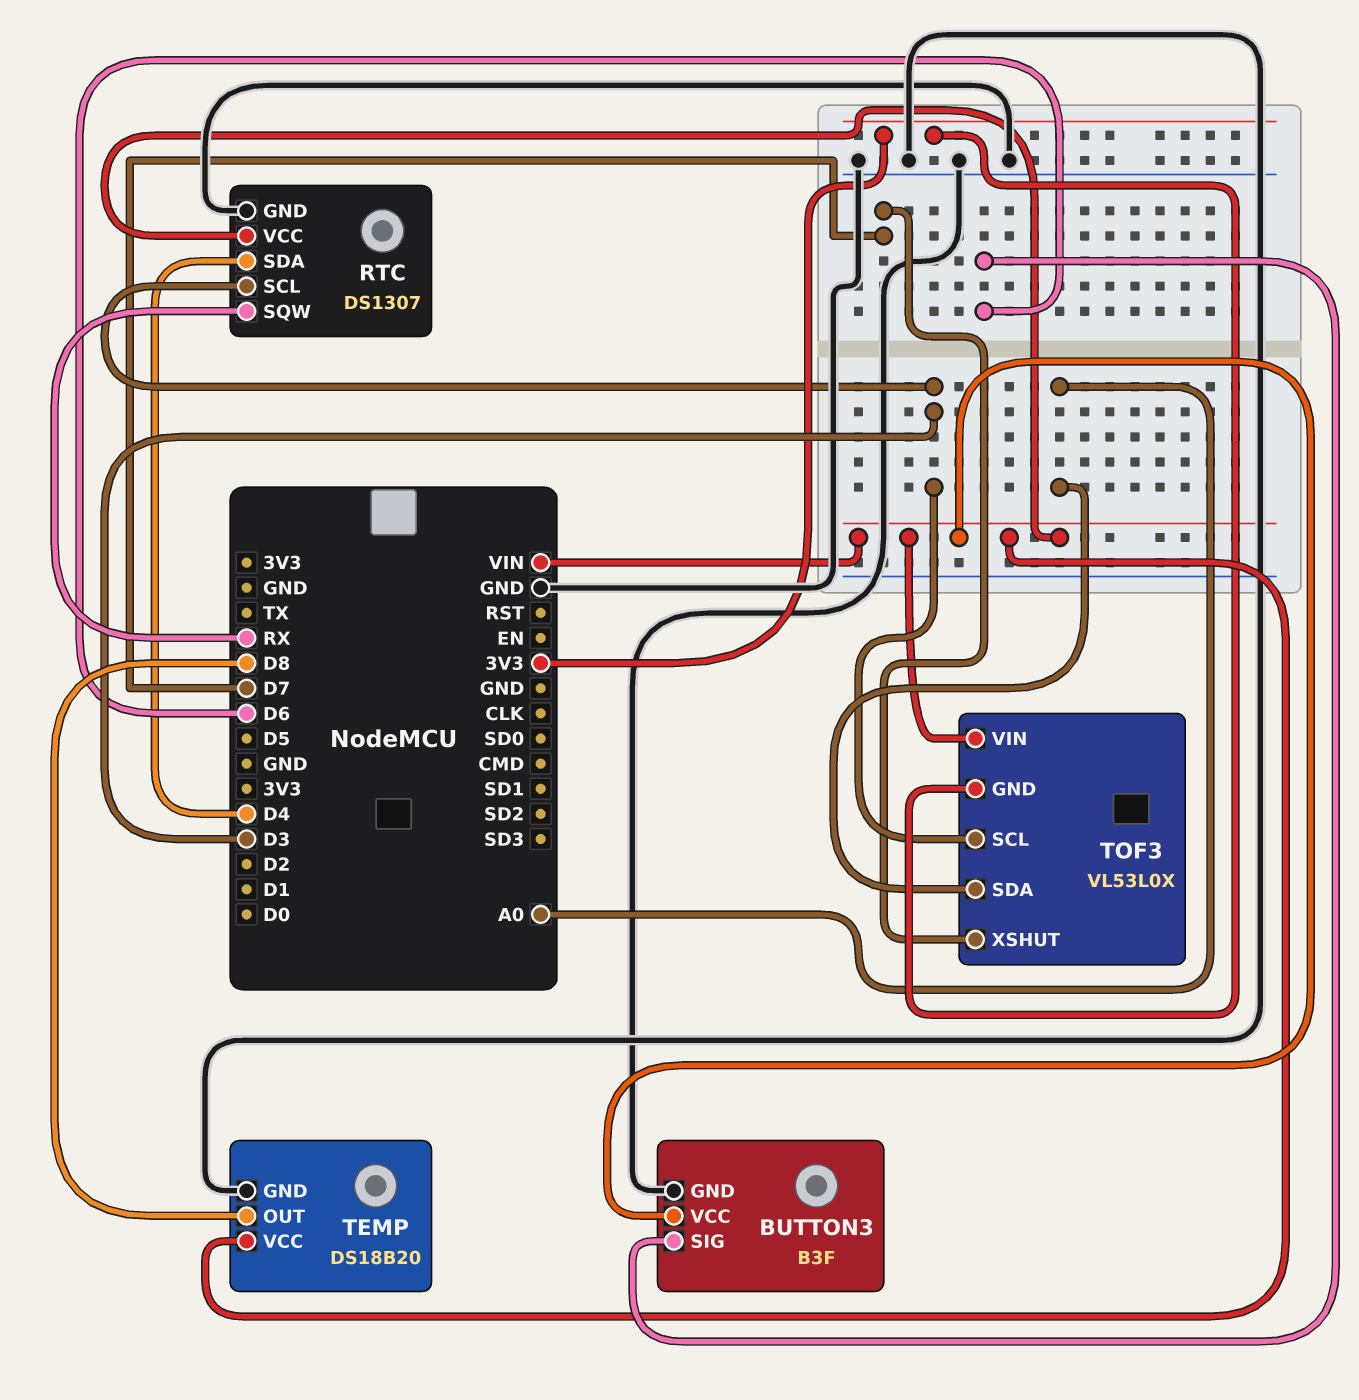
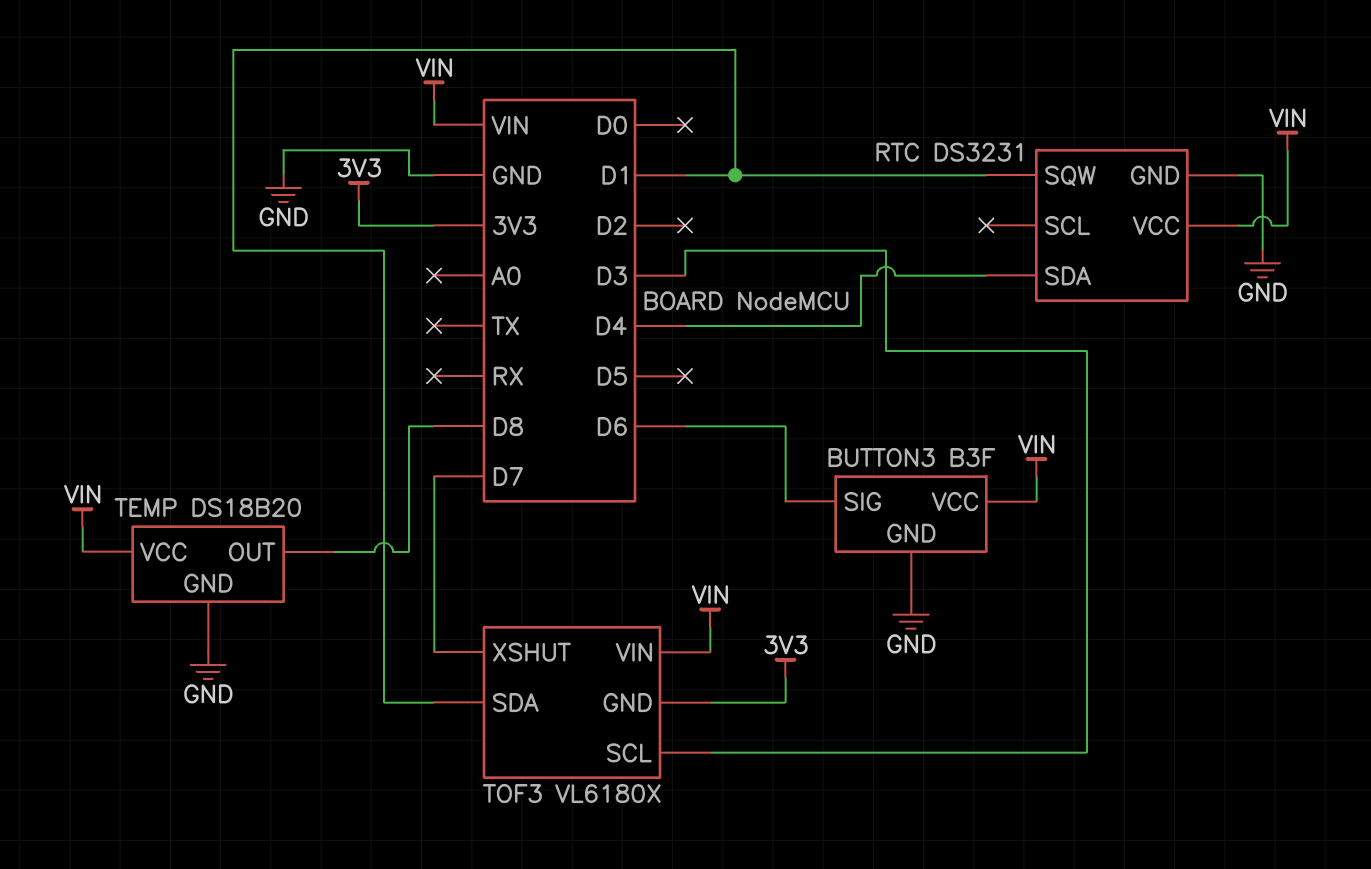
RTC: DS1307 -> DS3231
RTC pin SCL: D3 -> none
RTC pin SQW: RX -> D1
TOF3: VL53L0X -> VL6180X
TOF3 pin SDA: A0 -> D1

